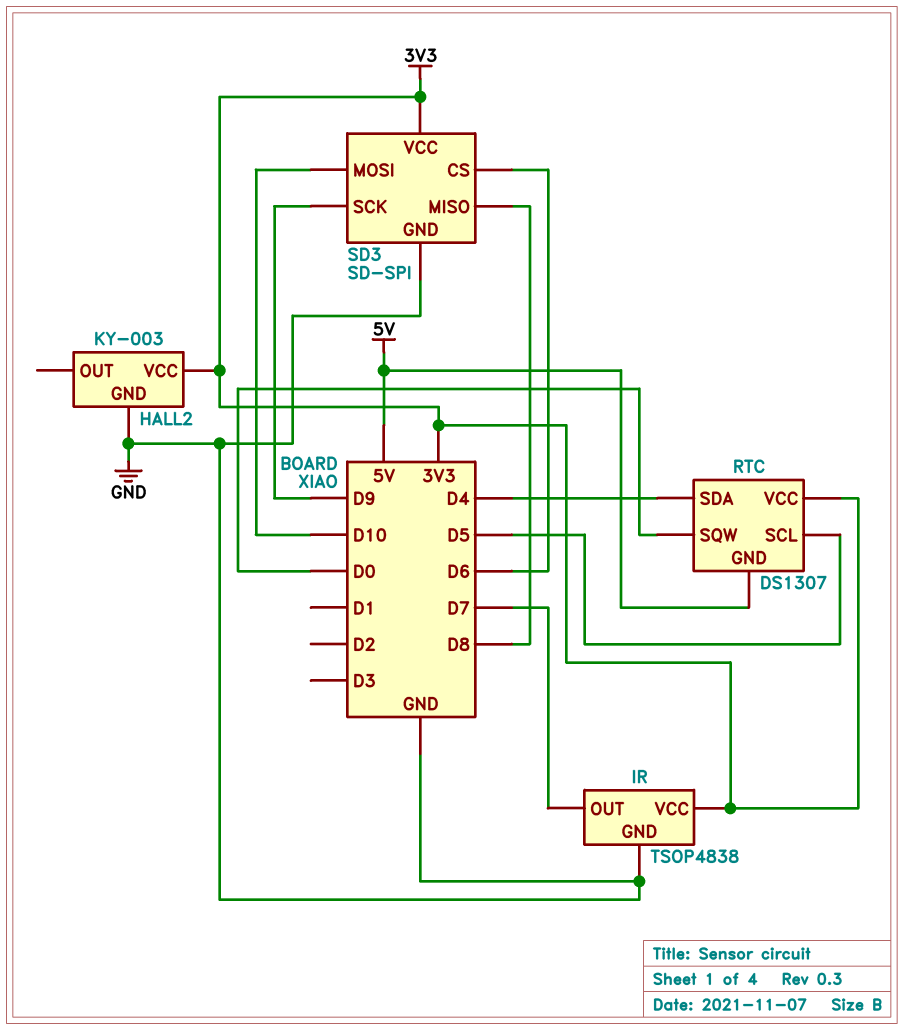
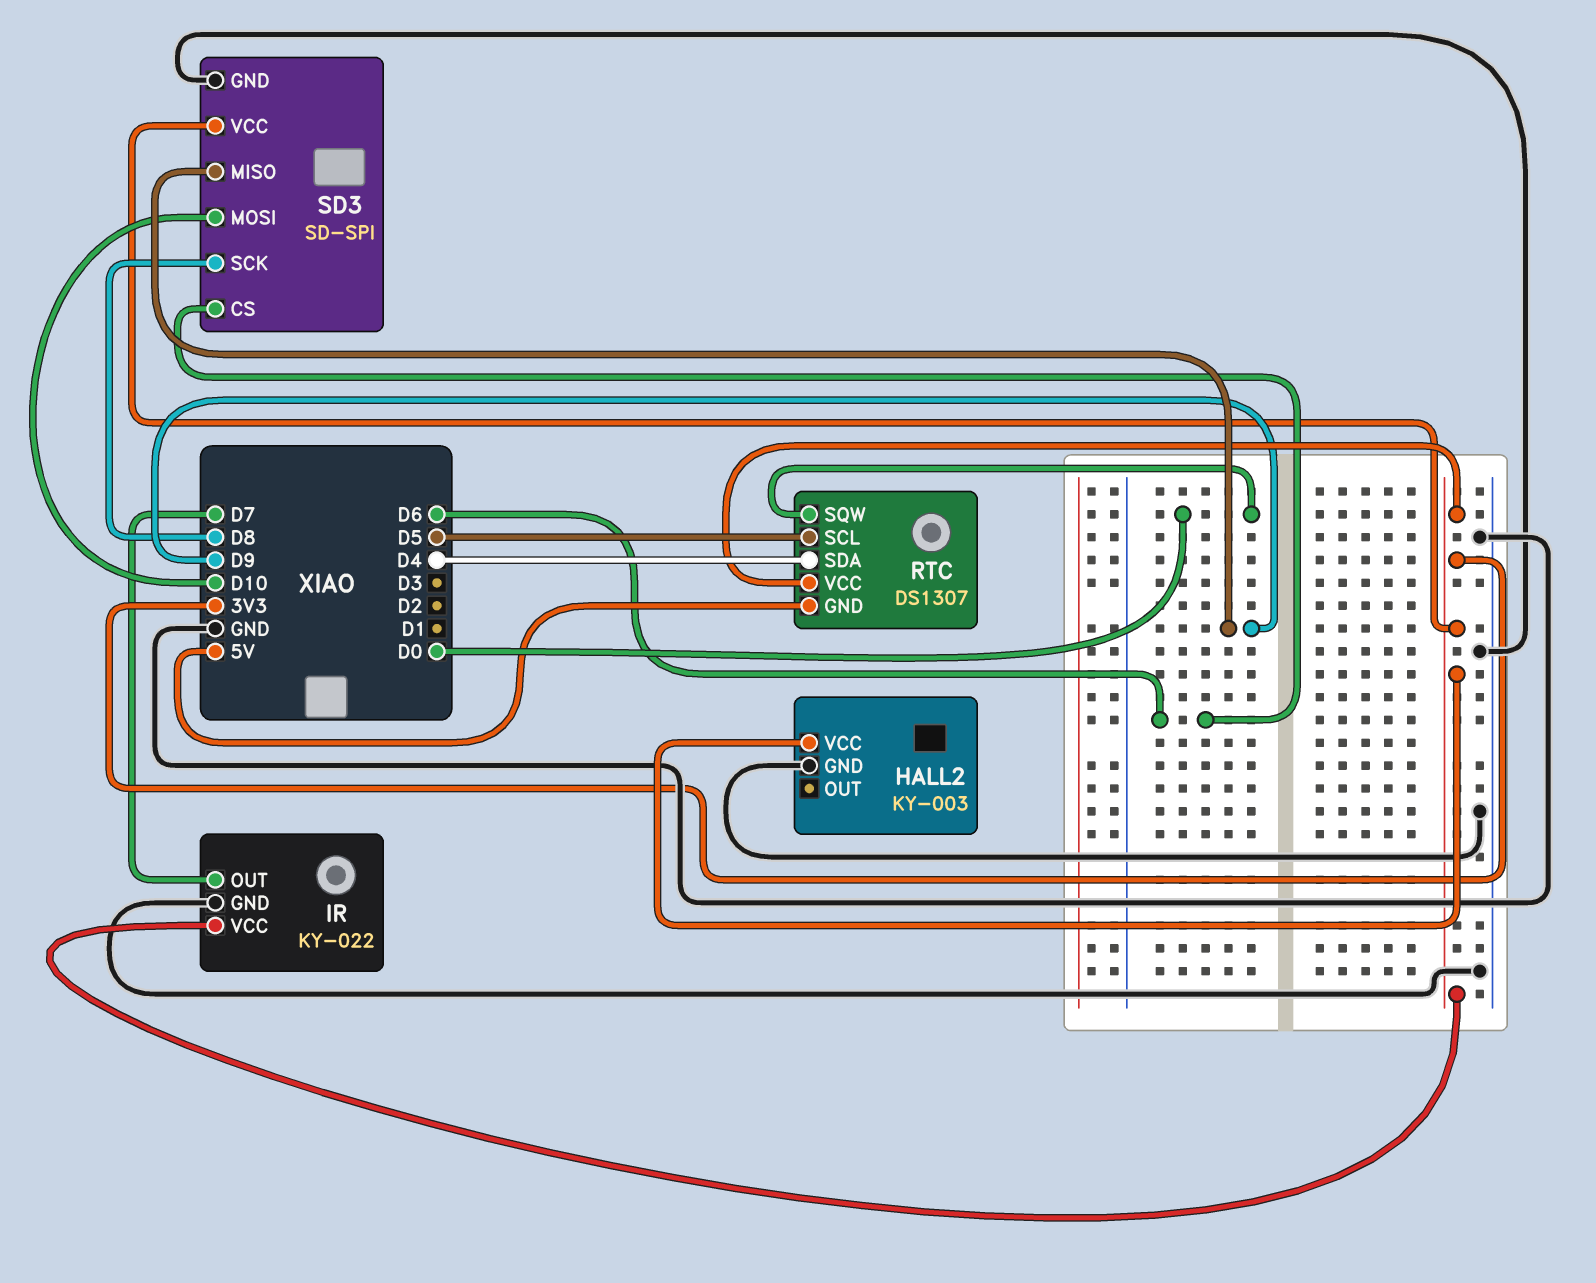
IR: TSOP4838 -> KY-022
SD3 pin MISO: D8 -> D9
SD3 pin SCK: D9 -> D8

